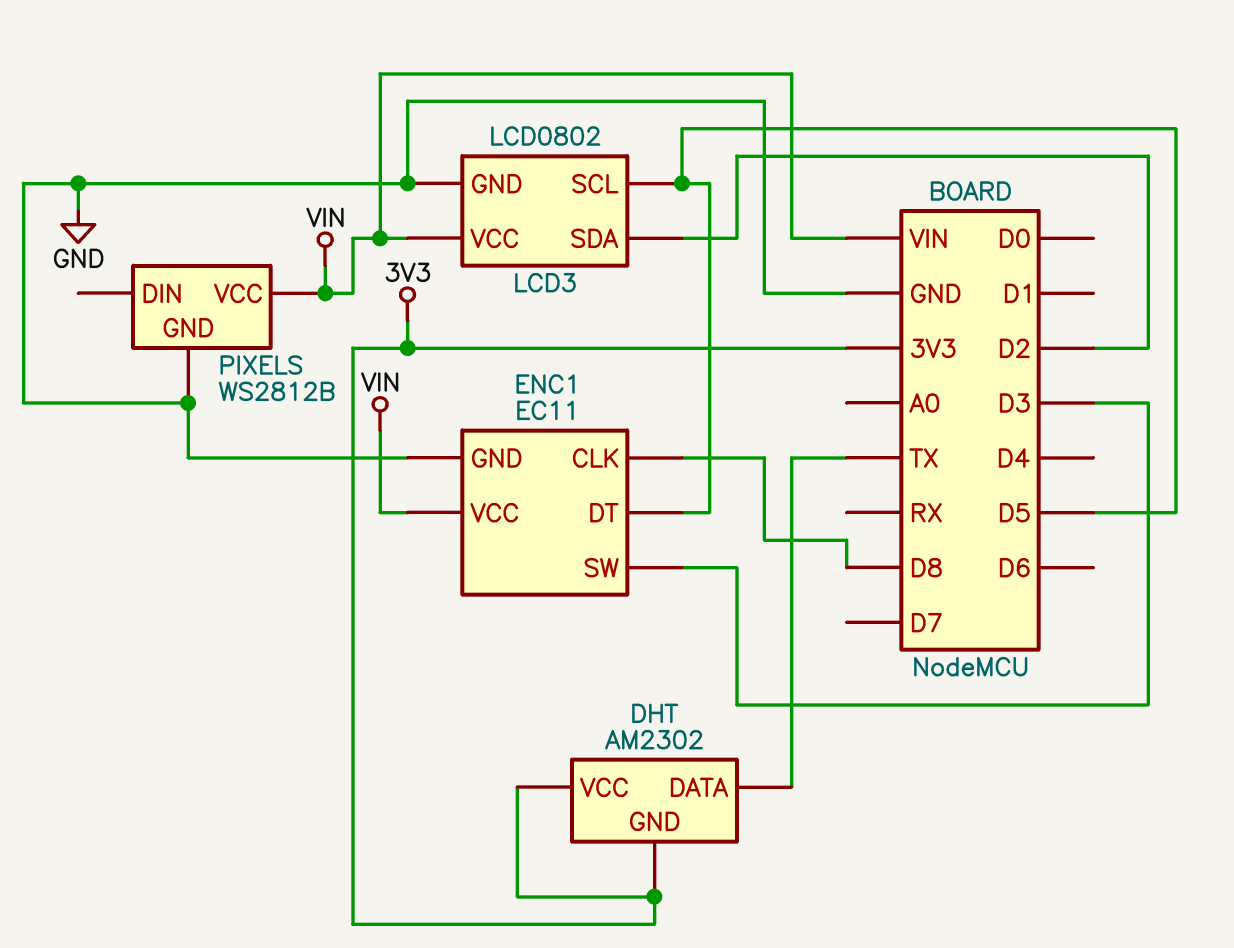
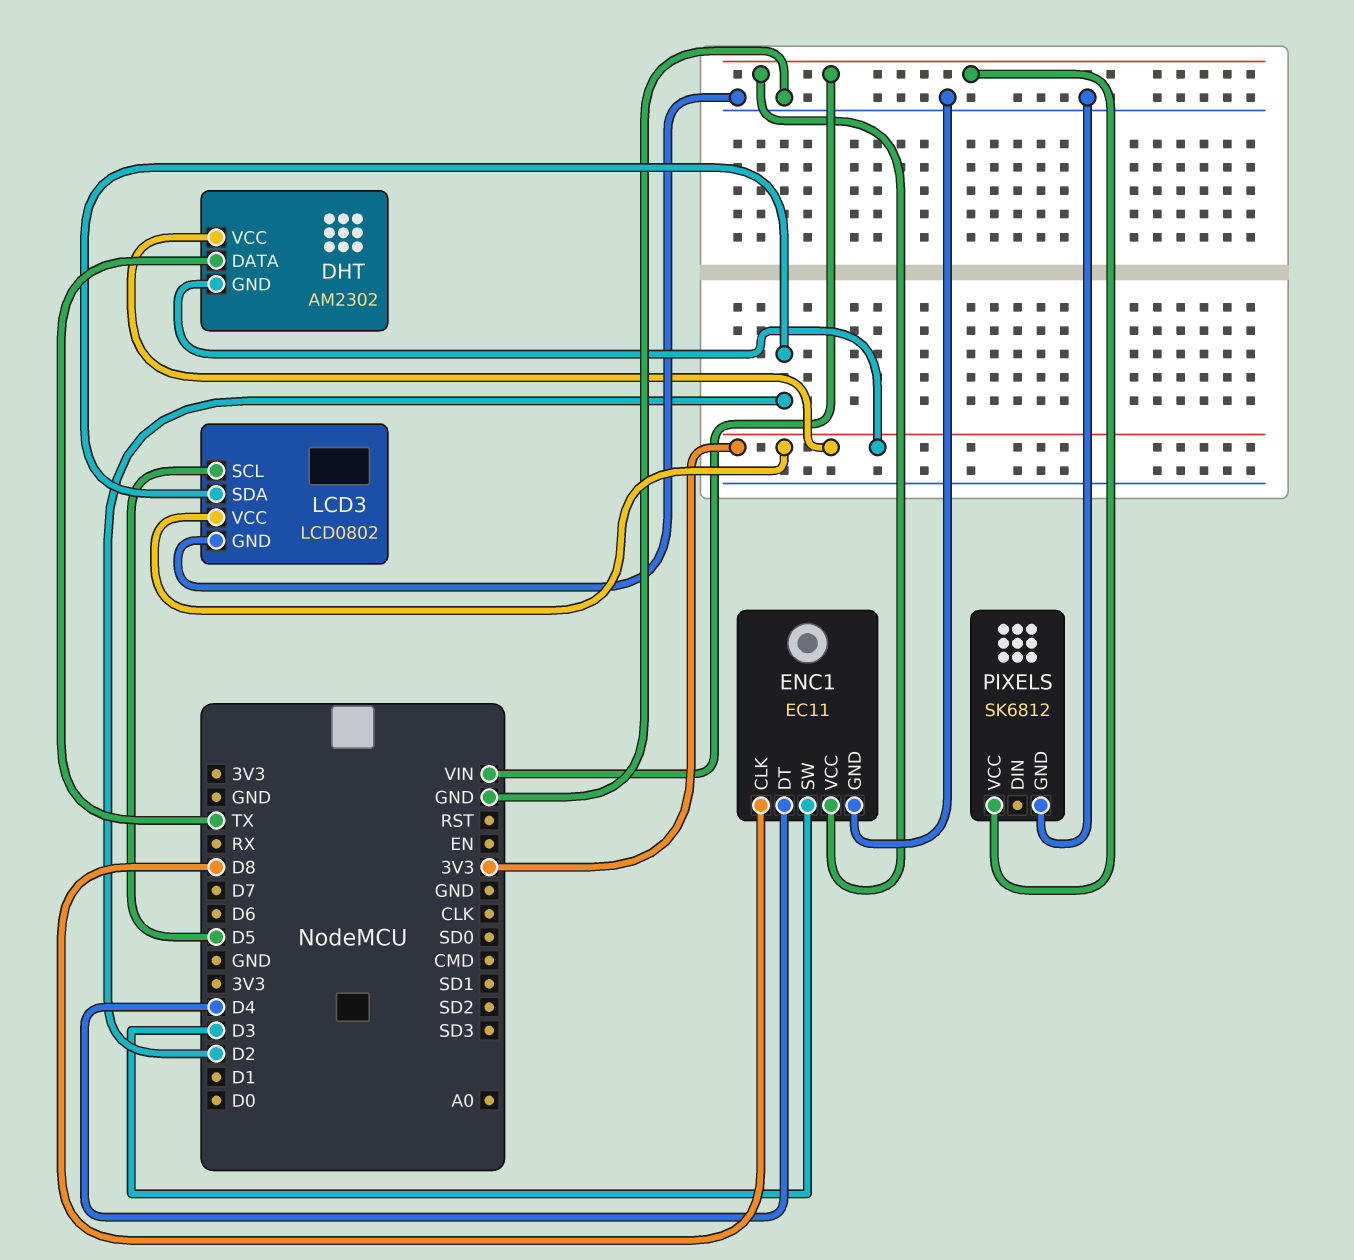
ENC1 pin DT: D5 -> D4
LCD3 pin VCC: VIN -> 3V3
PIXELS: WS2812B -> SK6812

